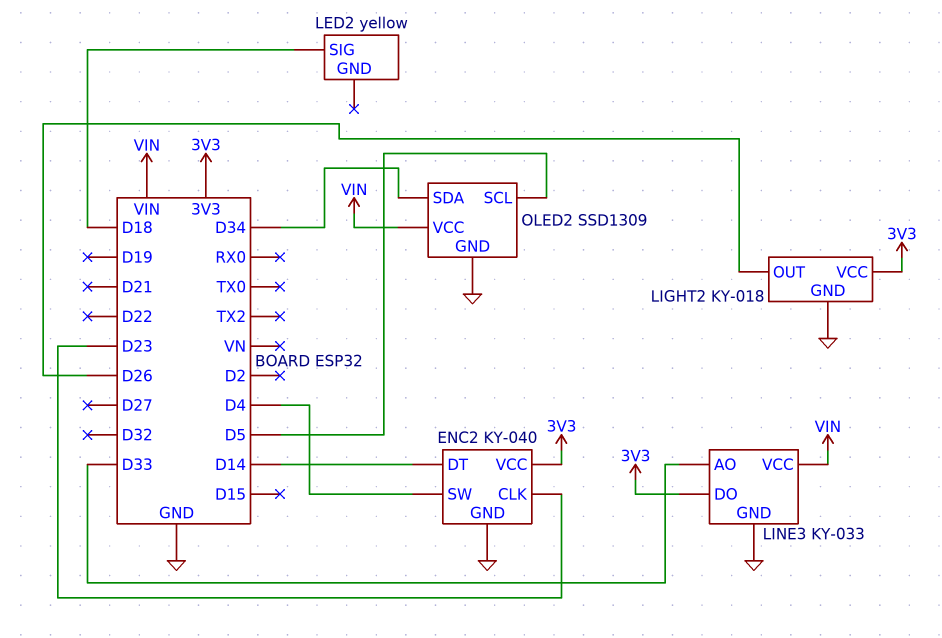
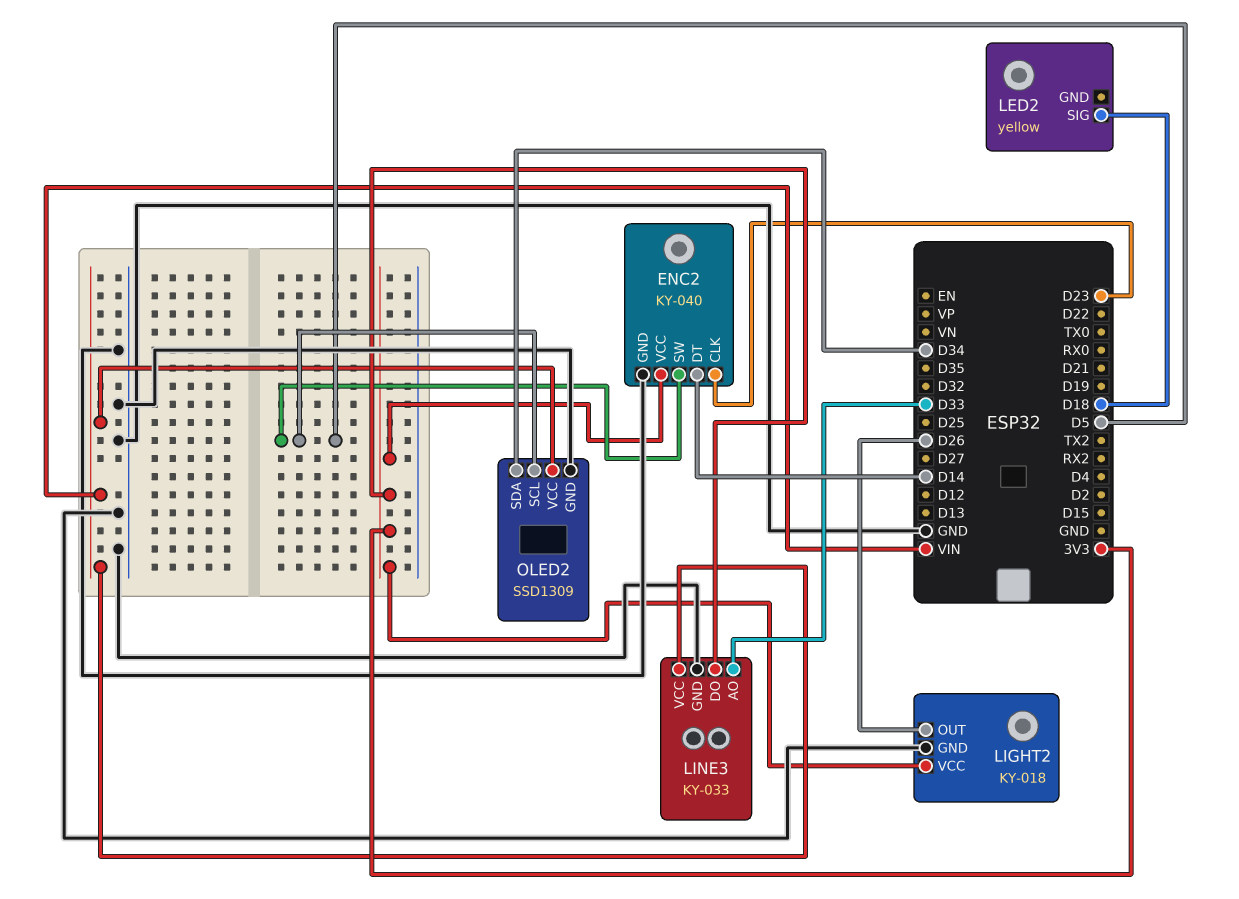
ENC2 pin SW: D4 -> D5

